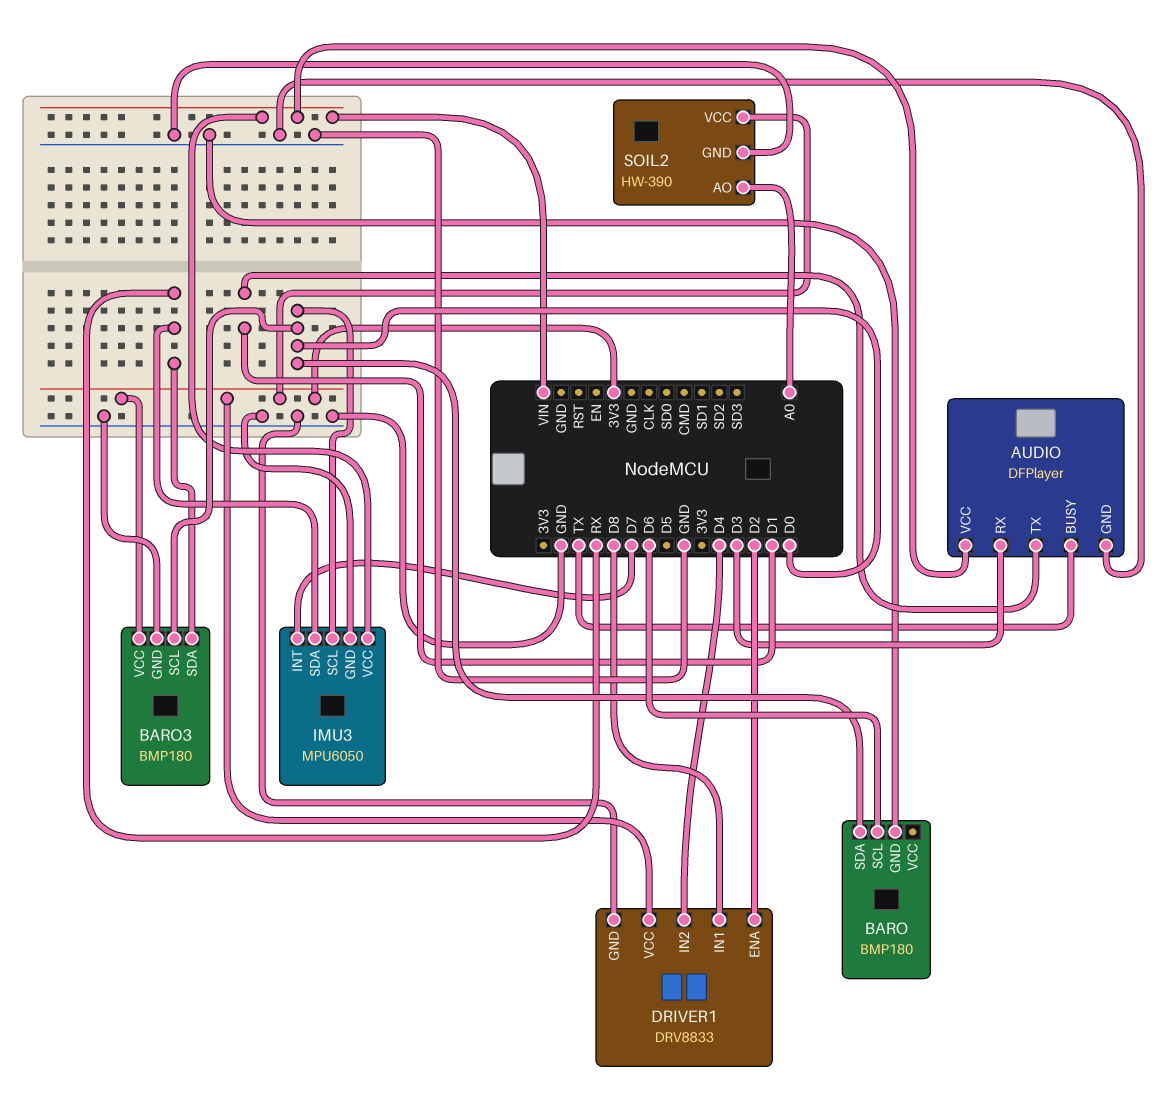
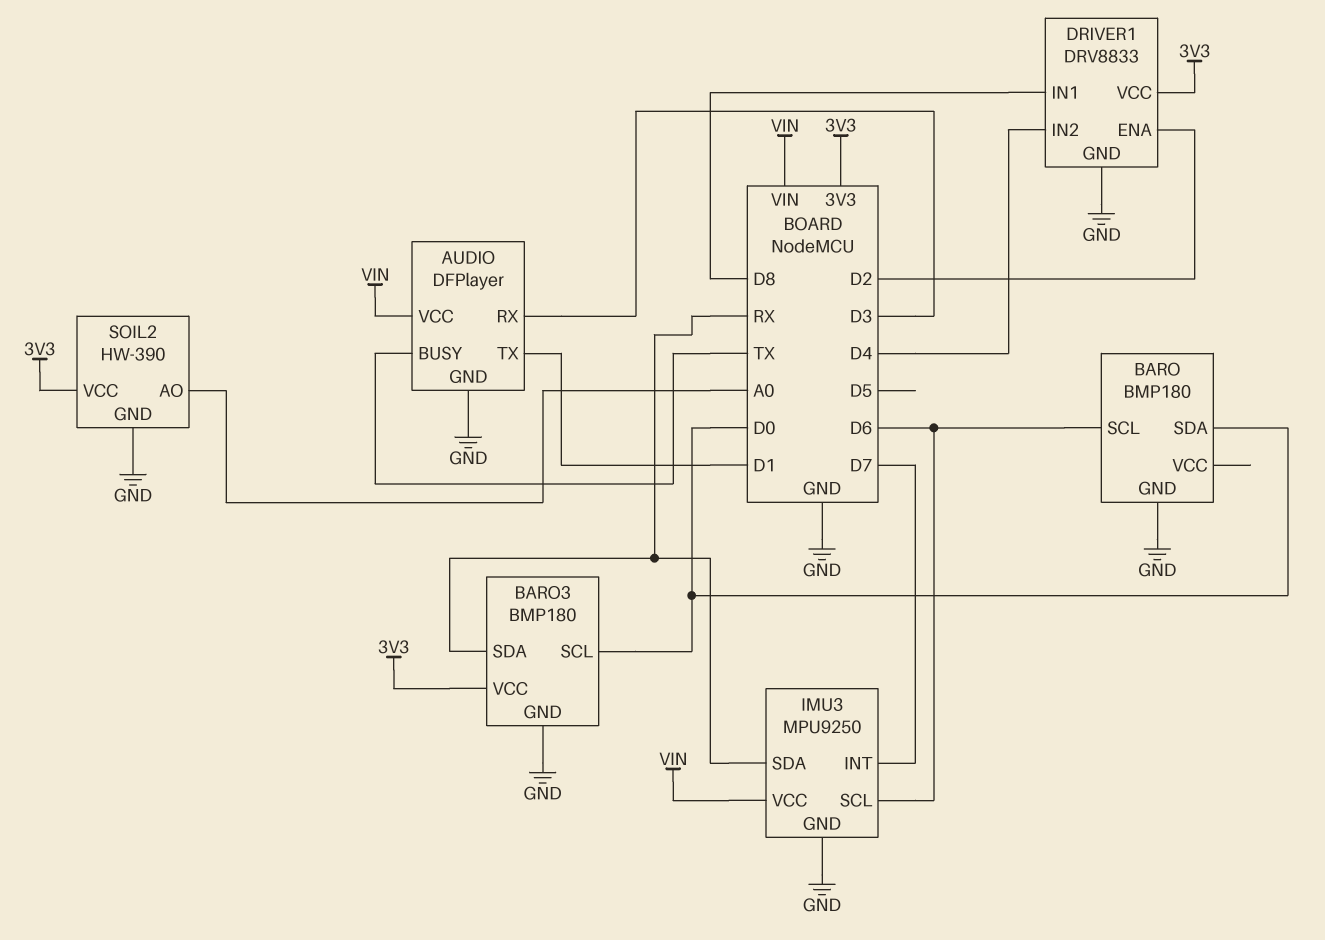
IMU3: MPU6050 -> MPU9250
IMU3 pin SCL: D0 -> D6

